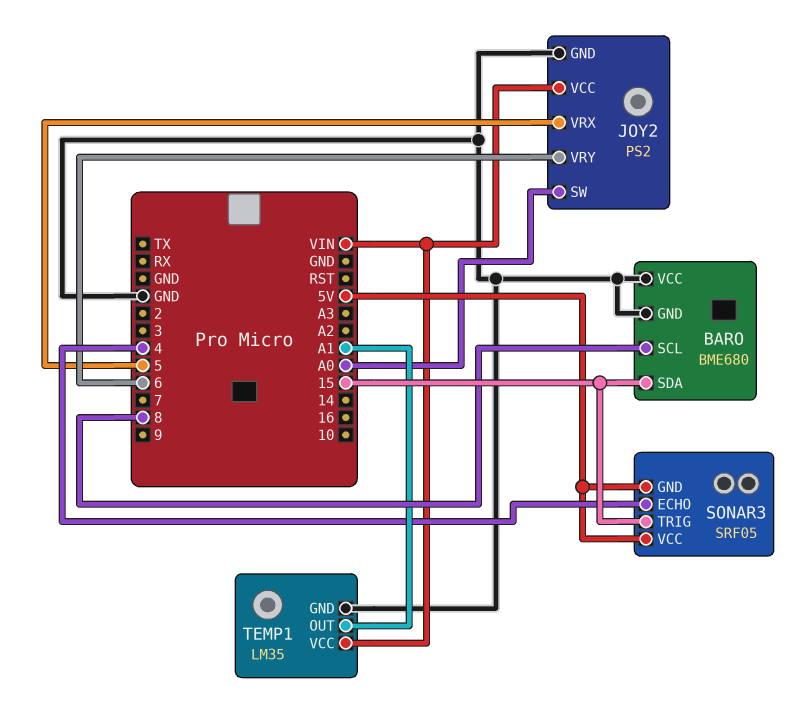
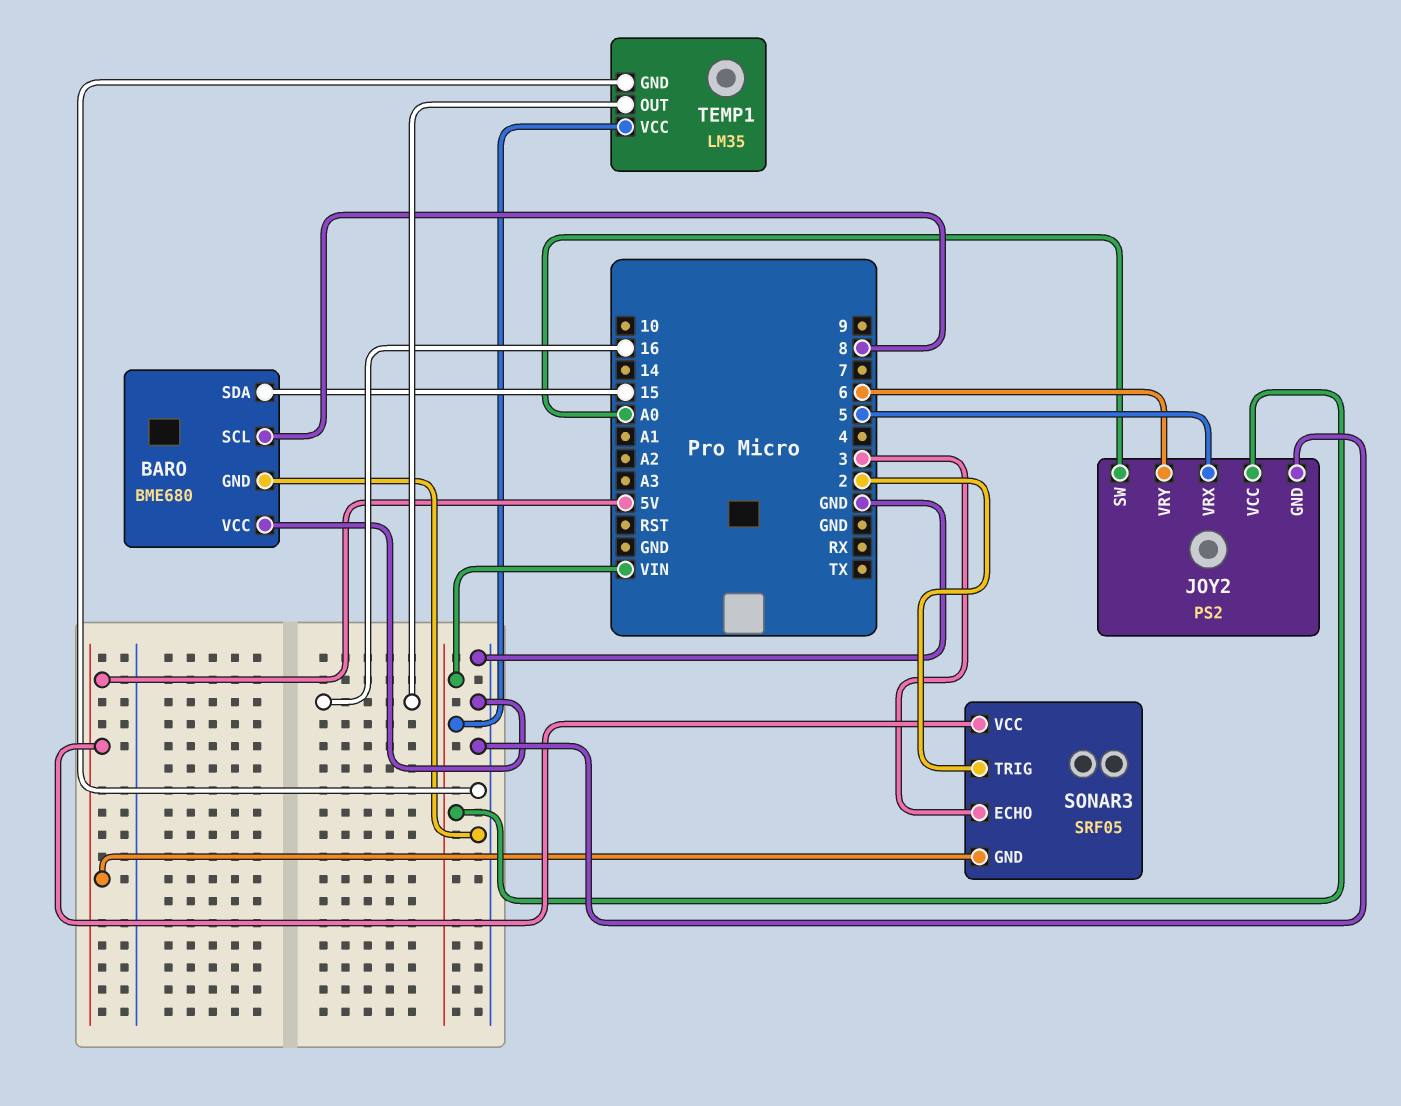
SONAR3 pin ECHO: 4 -> 3
SONAR3 pin TRIG: 15 -> 2
TEMP1 pin OUT: A1 -> 16

